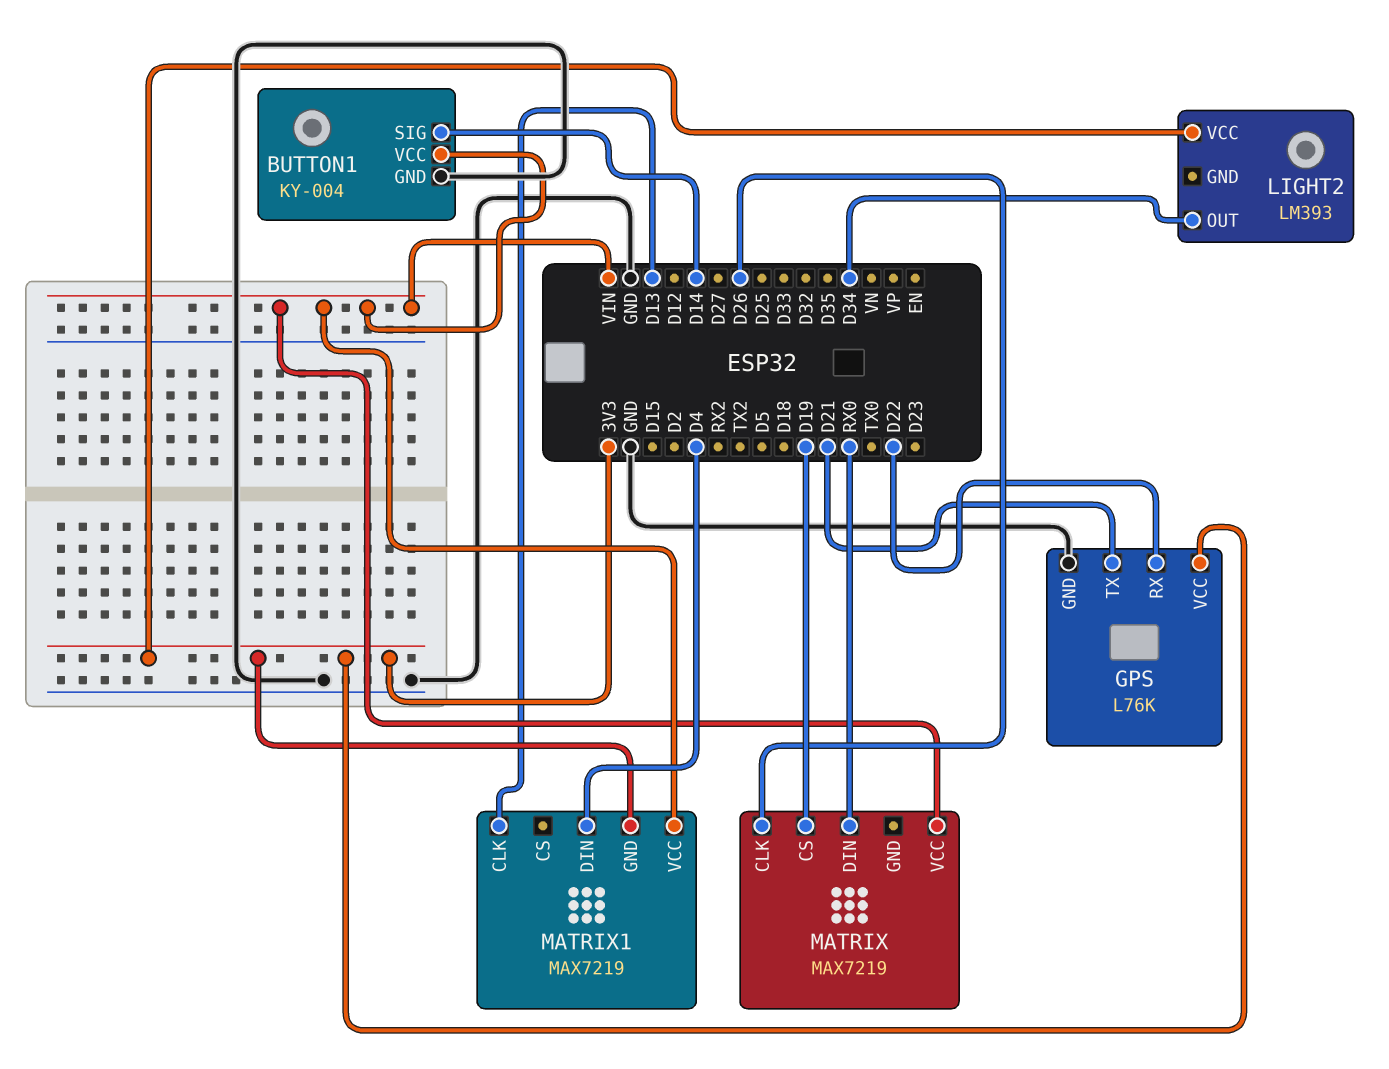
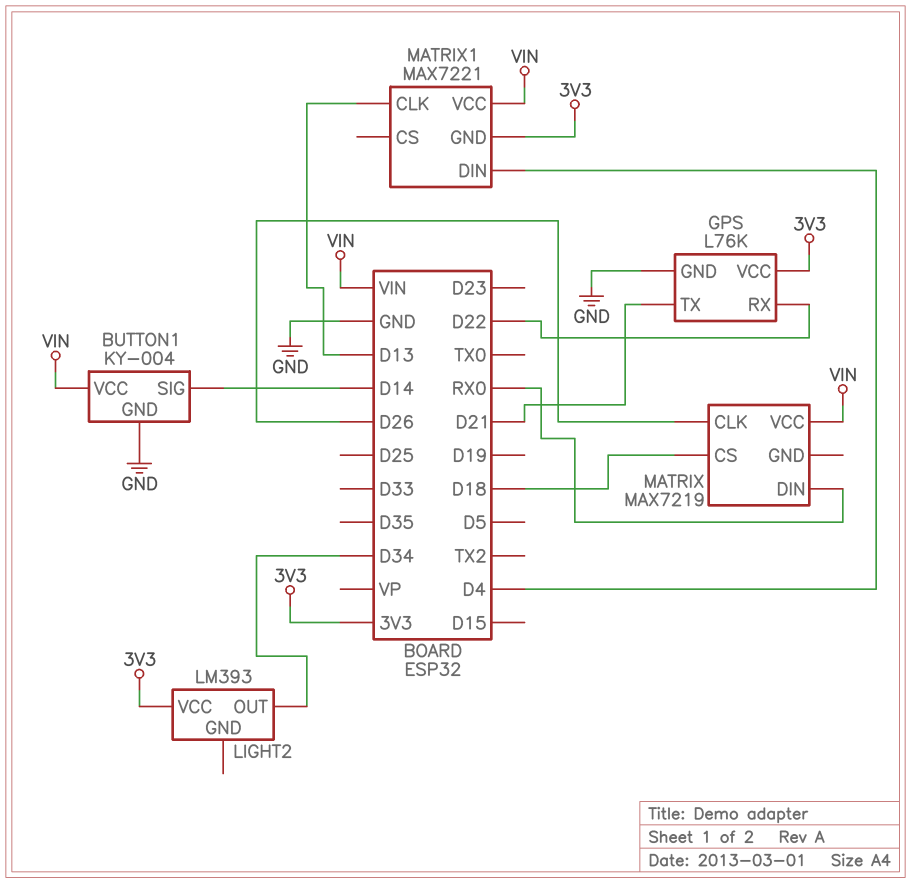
MATRIX pin CS: D19 -> D18
MATRIX1: MAX7219 -> MAX7221

